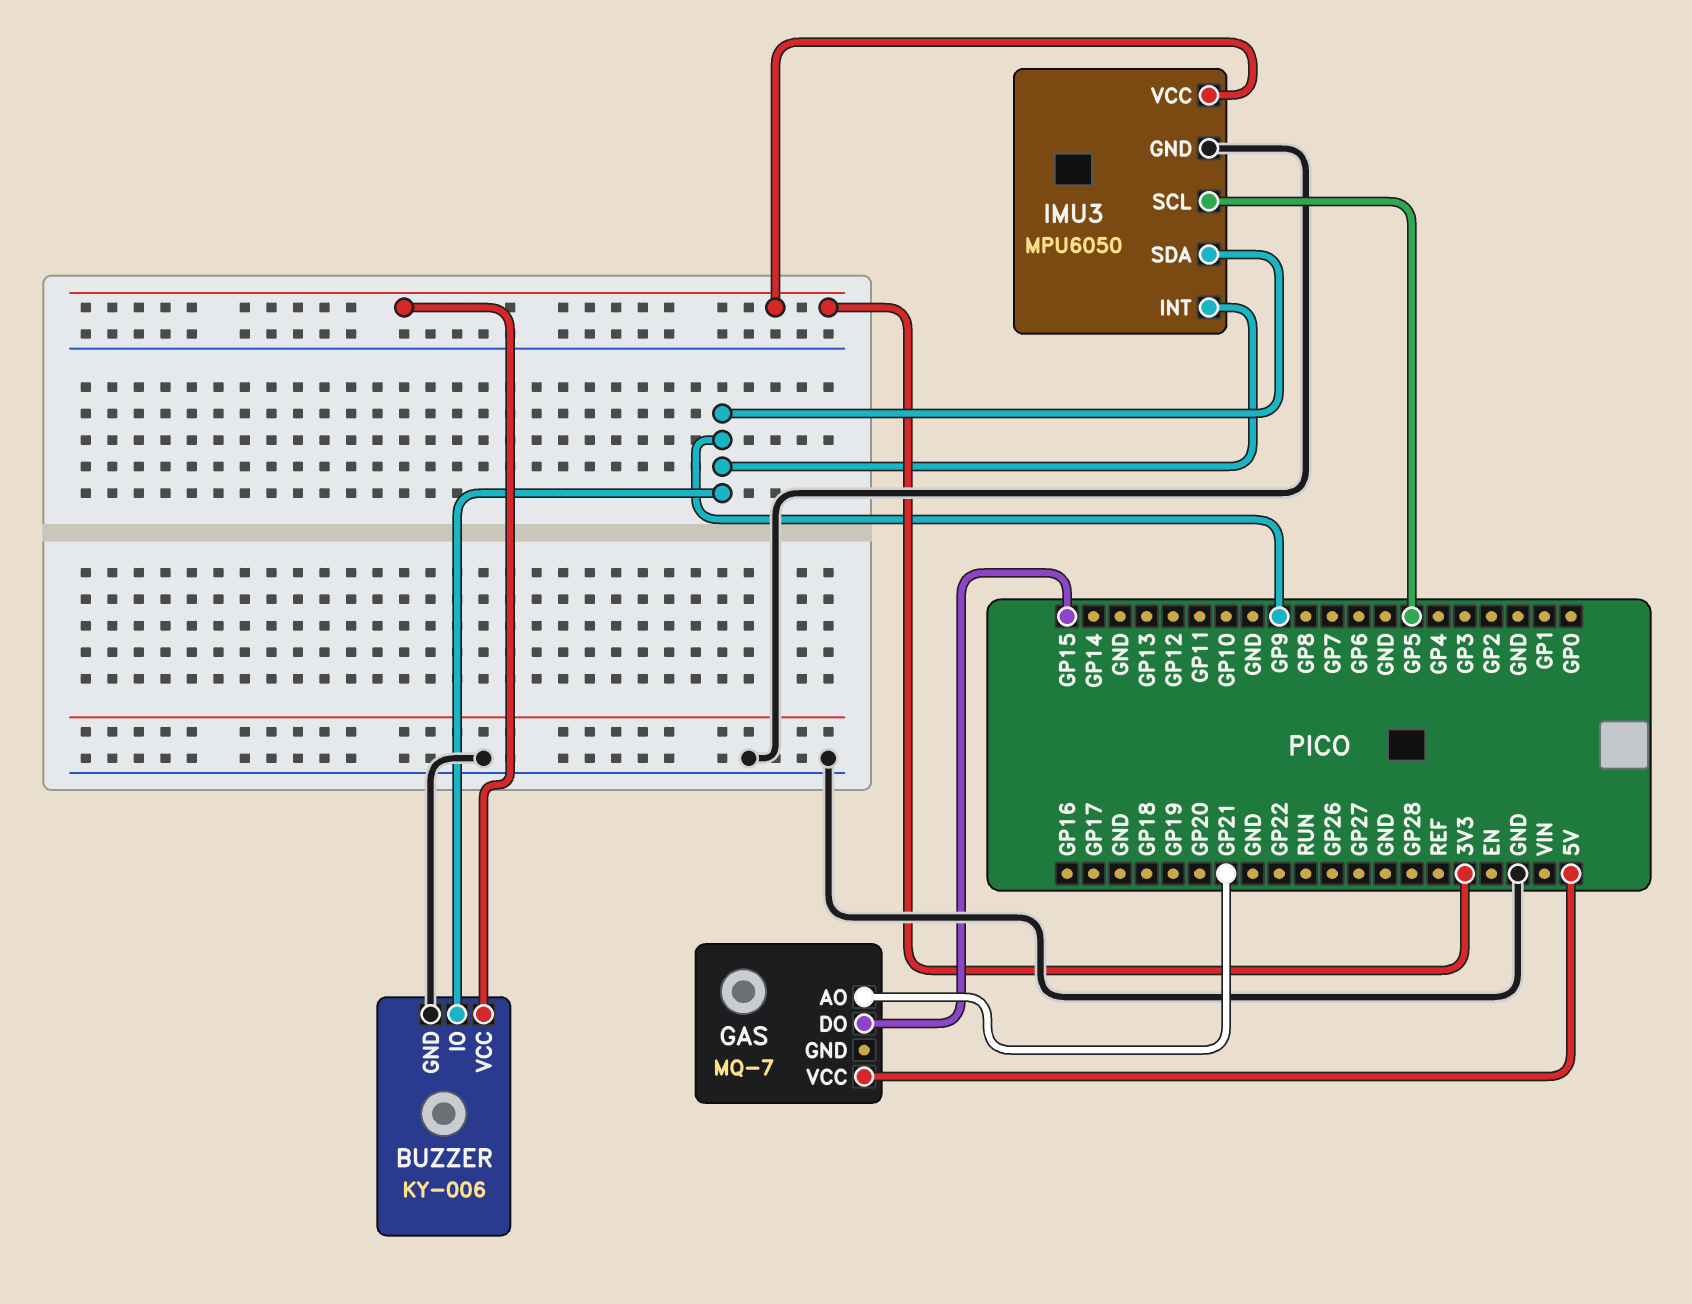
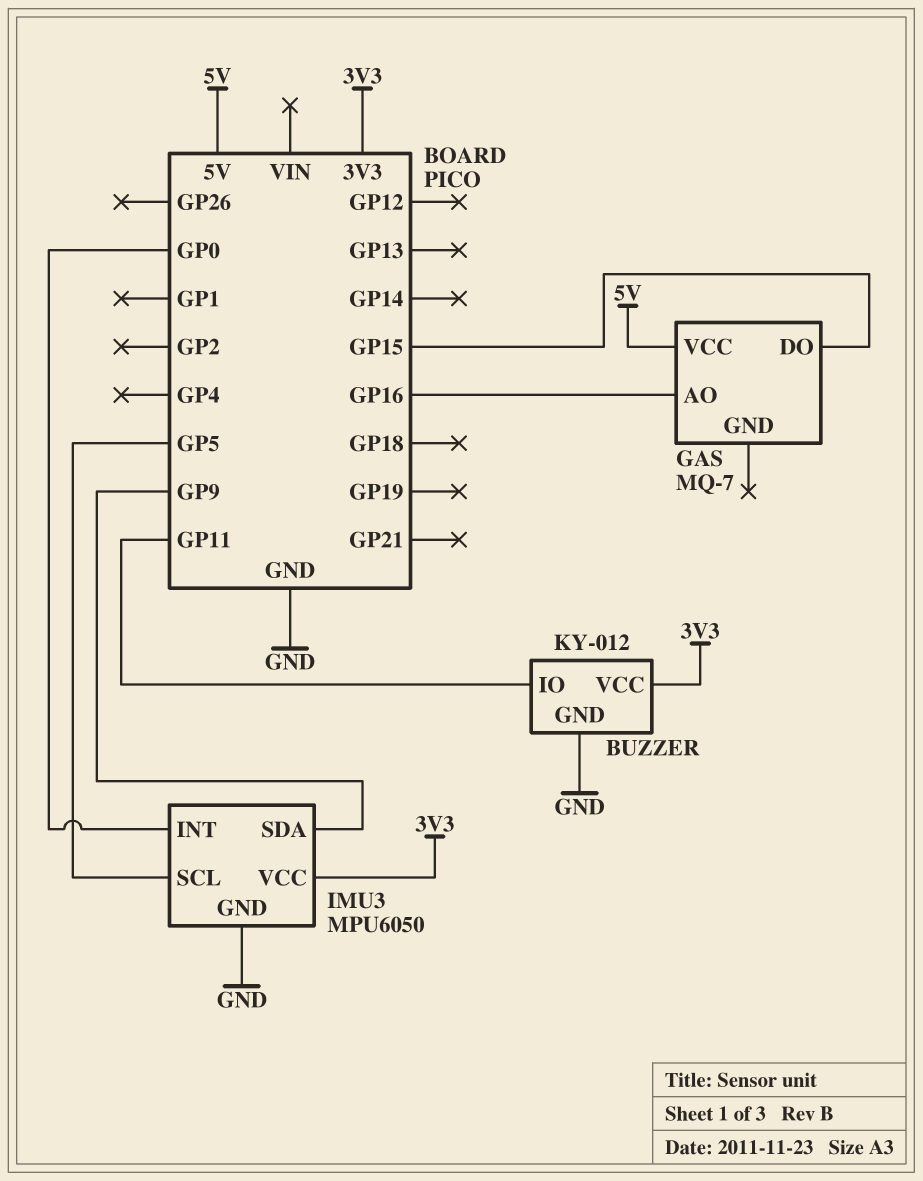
BUZZER: KY-006 -> KY-012
BUZZER pin IO: GP9 -> GP11
GAS pin AO: GP21 -> GP16
IMU3 pin INT: GP9 -> GP0

